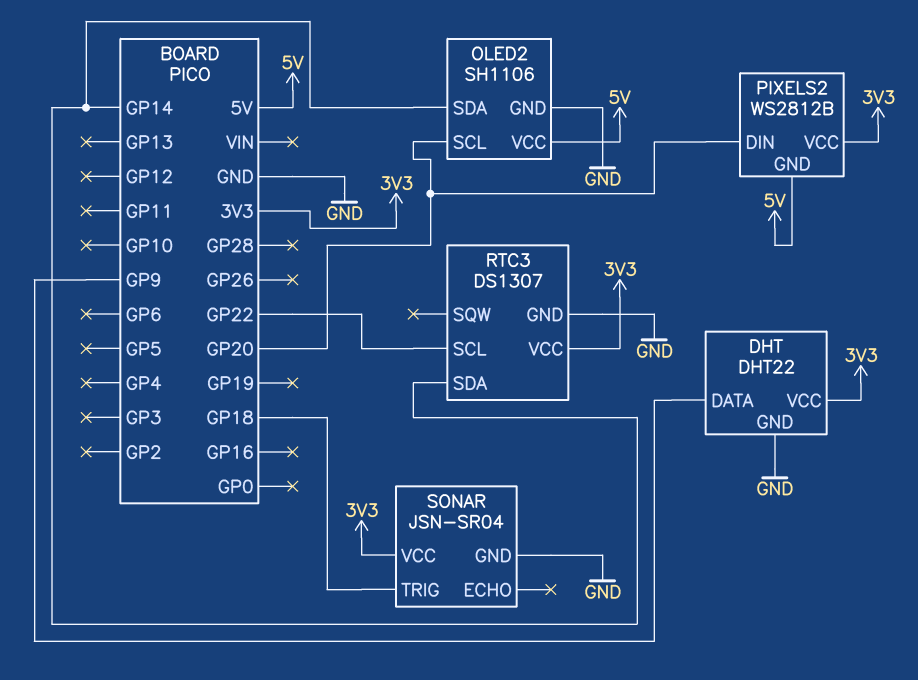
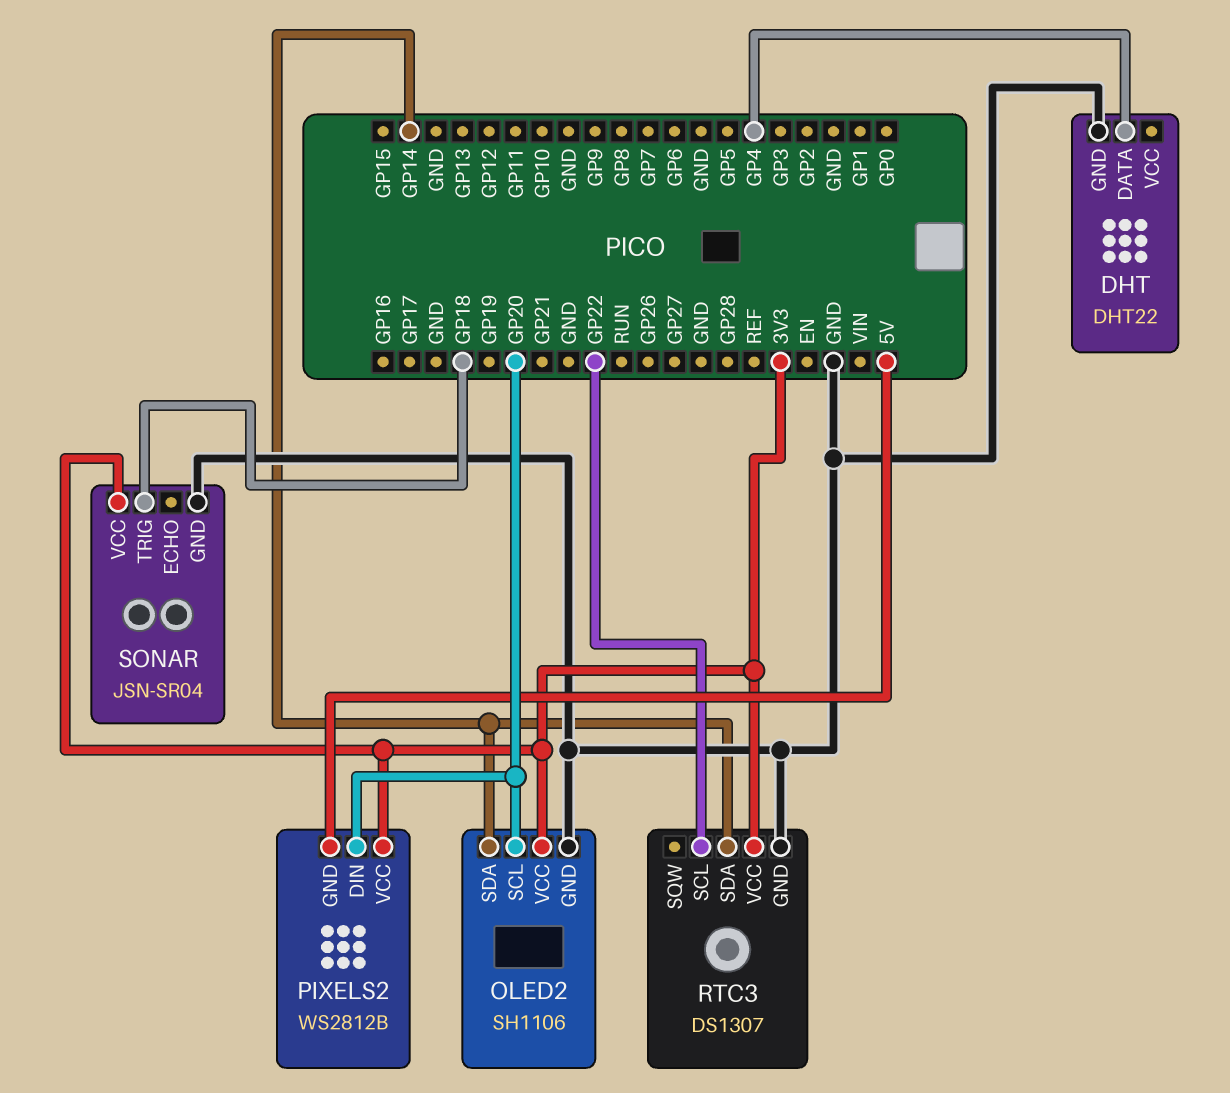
DHT pin DATA: GP9 -> GP4
DHT pin VCC: 3V3 -> none
OLED2 pin VCC: 5V -> 3V3

